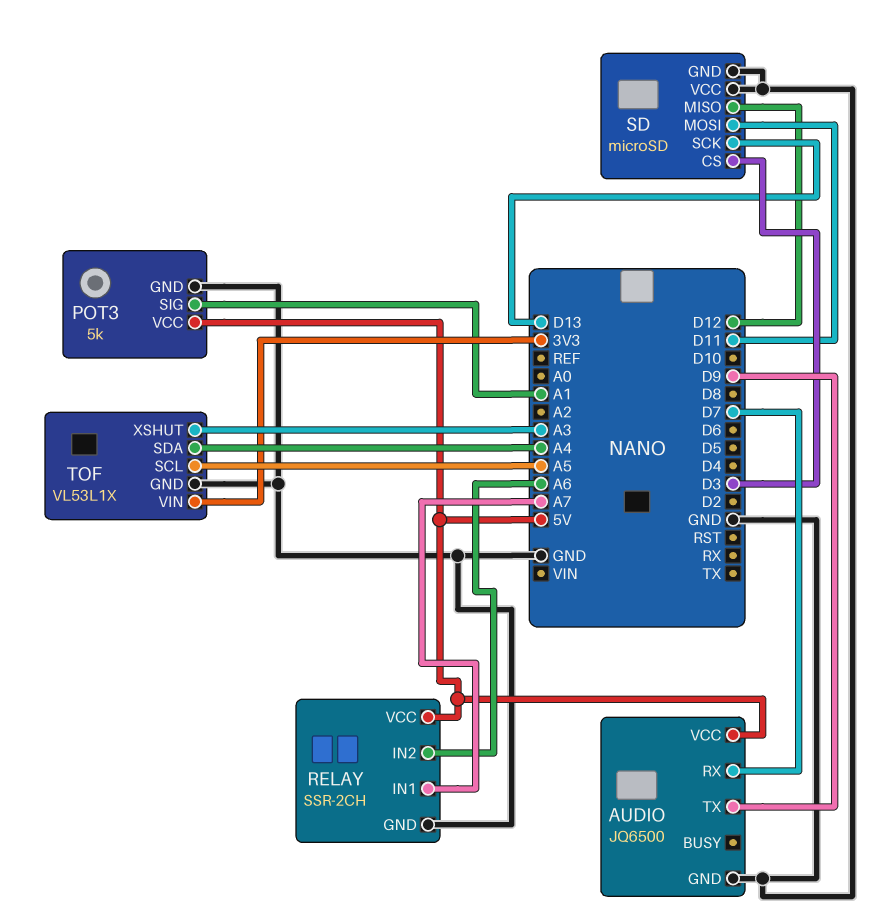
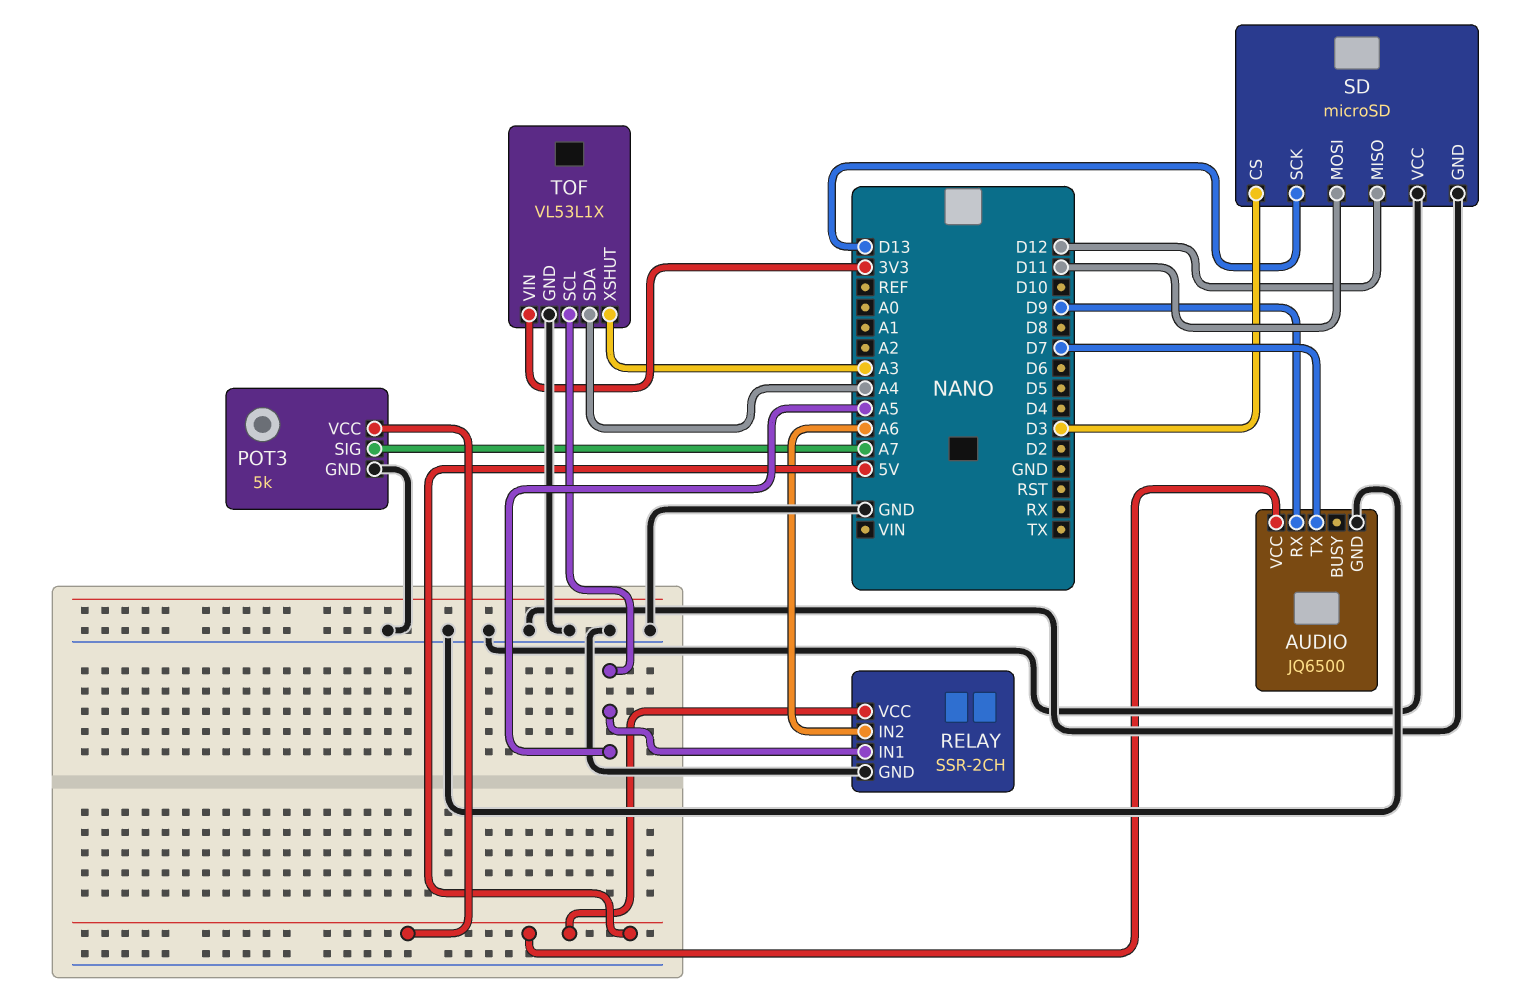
AUDIO pin RX: D7 -> D9
AUDIO pin TX: D9 -> D7
POT3 pin SIG: A1 -> A7
RELAY pin IN1: A7 -> A5

